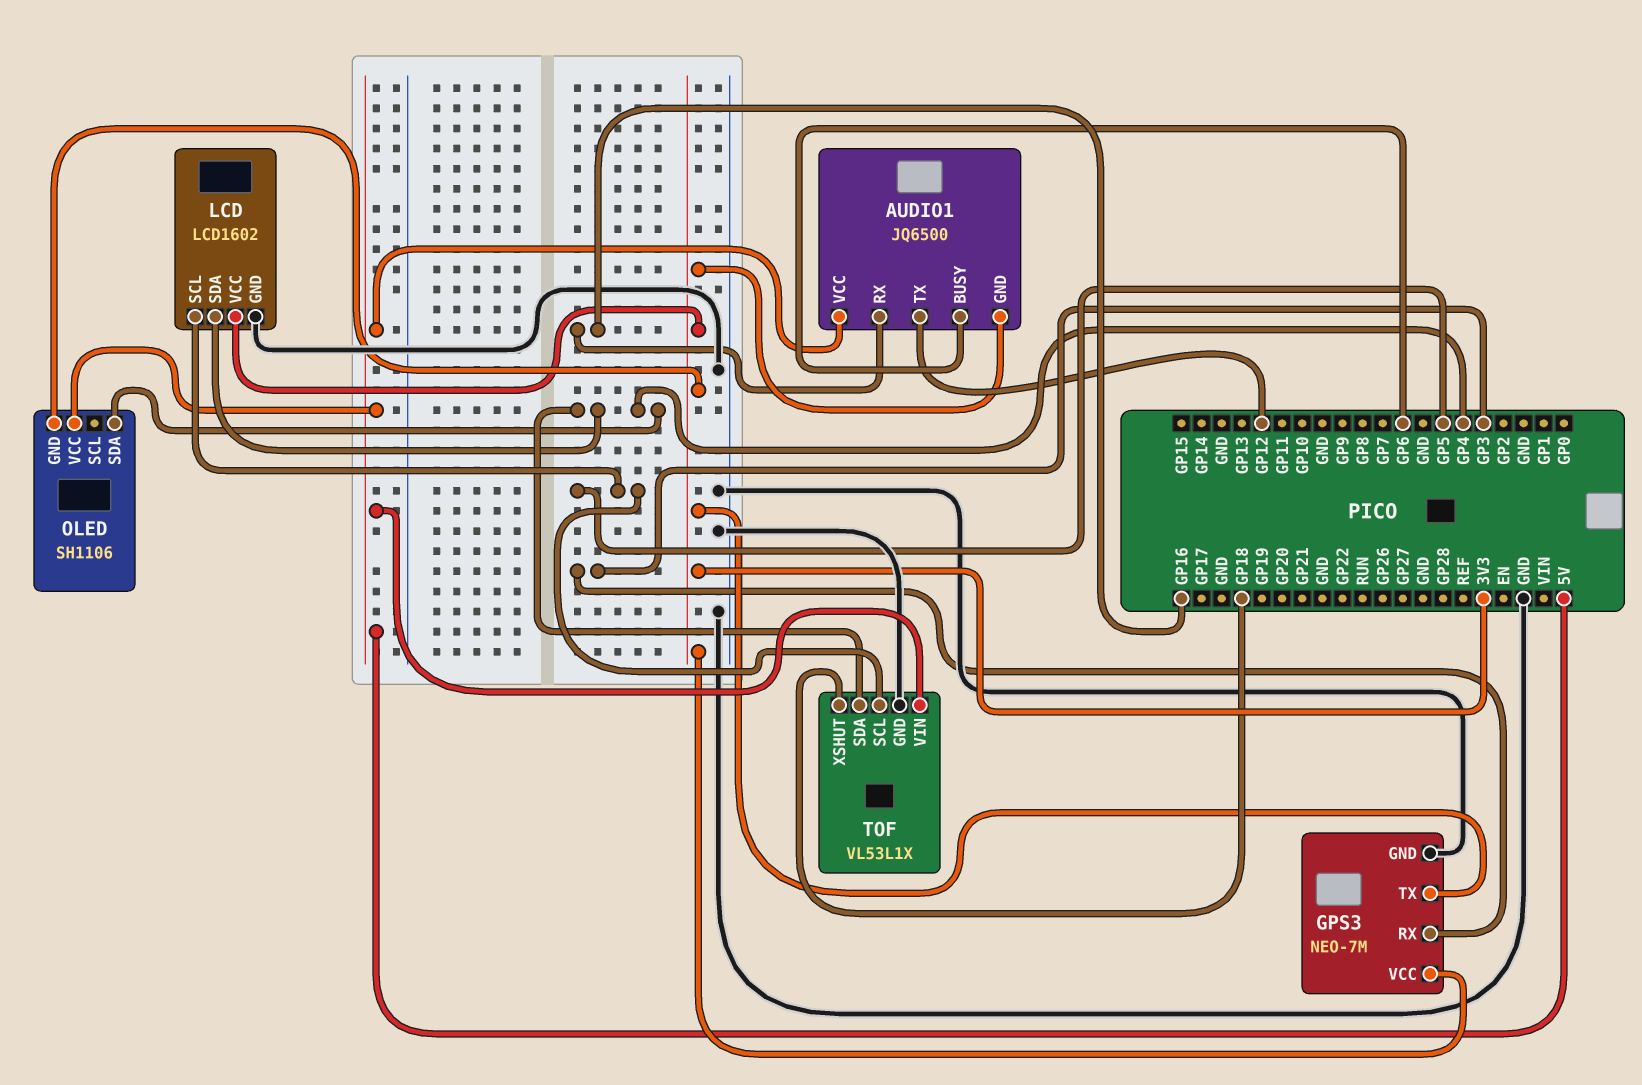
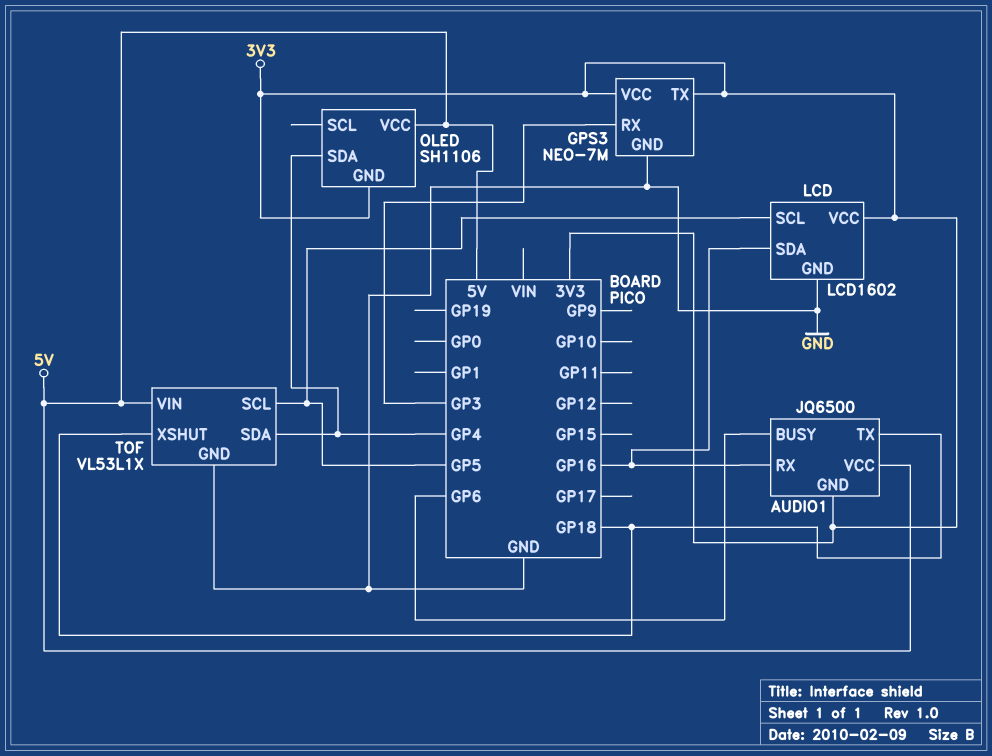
AUDIO1 pin TX: GP12 -> GP18
LCD pin SDA: GP4 -> GP16

